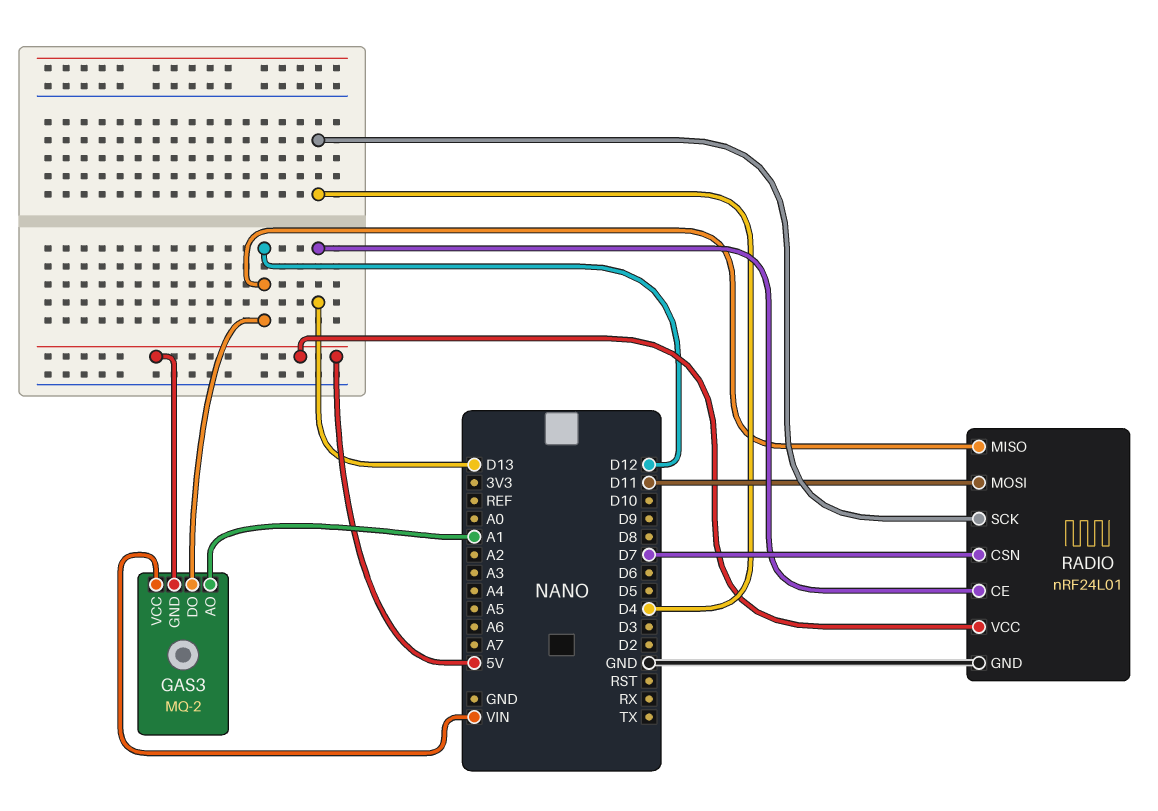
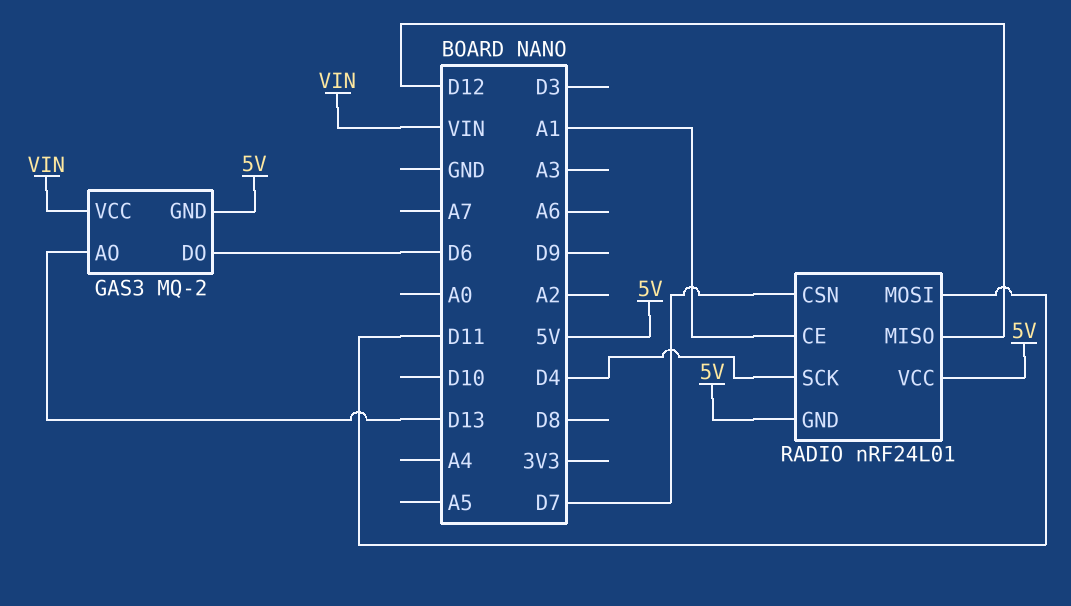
GAS3 pin AO: A1 -> D13
GAS3 pin DO: D12 -> D6
RADIO pin CE: D13 -> A1
RADIO pin GND: GND -> 5V

